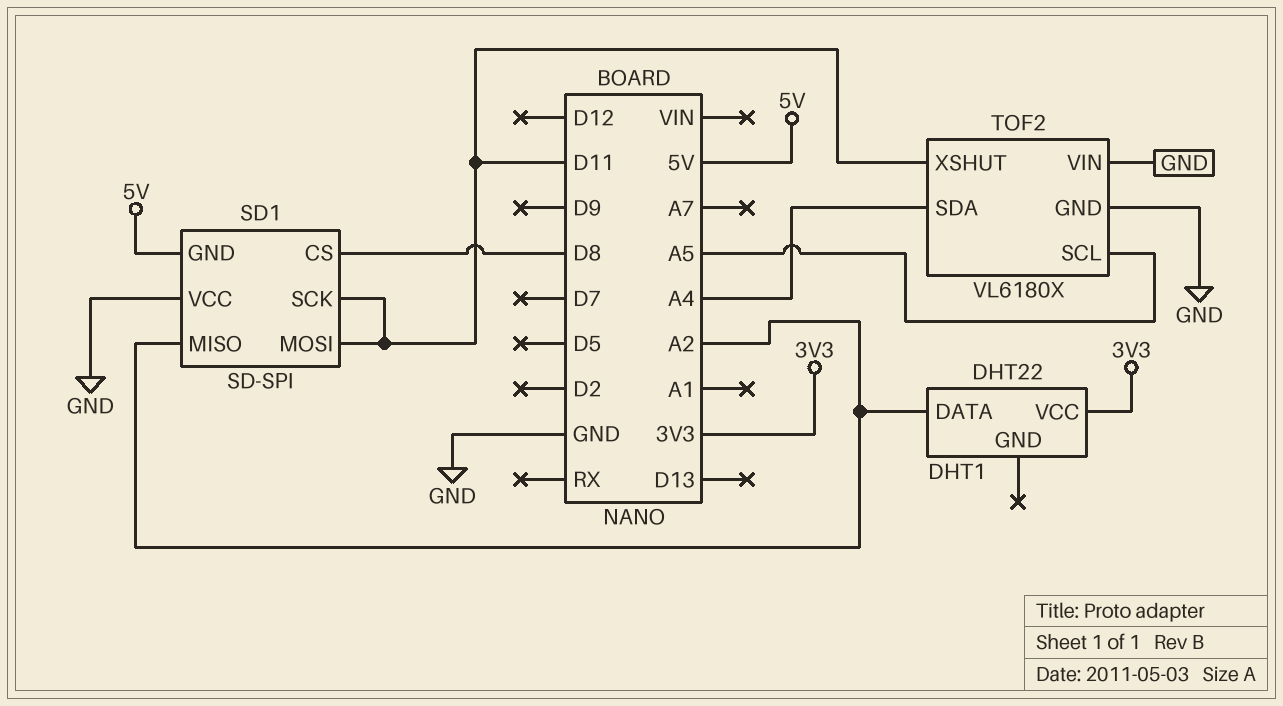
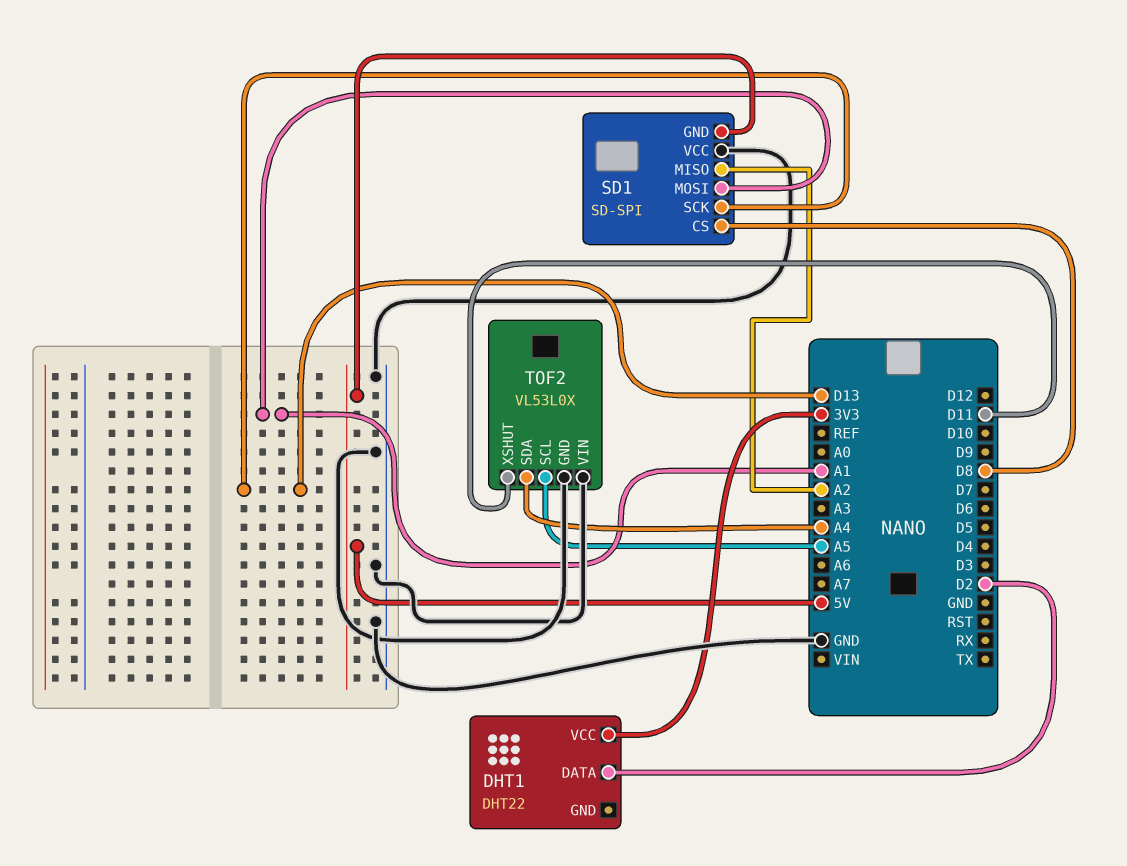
DHT1 pin DATA: A2 -> D2
SD1 pin MOSI: D11 -> A1
SD1 pin SCK: D11 -> D13
TOF2: VL6180X -> VL53L0X

